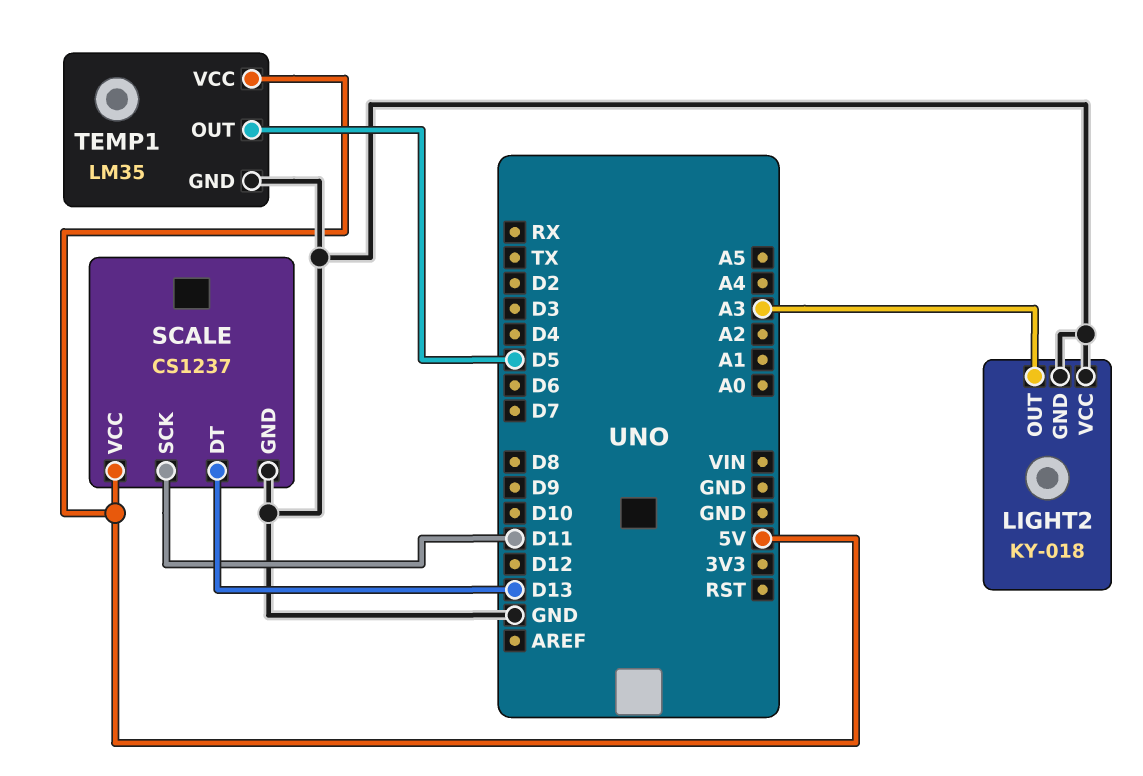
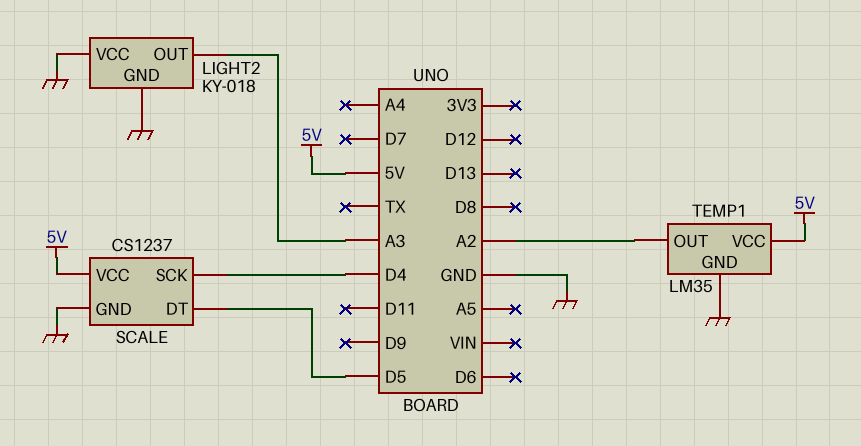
SCALE pin DT: D13 -> D5
SCALE pin SCK: D11 -> D4
TEMP1 pin OUT: D5 -> A2

